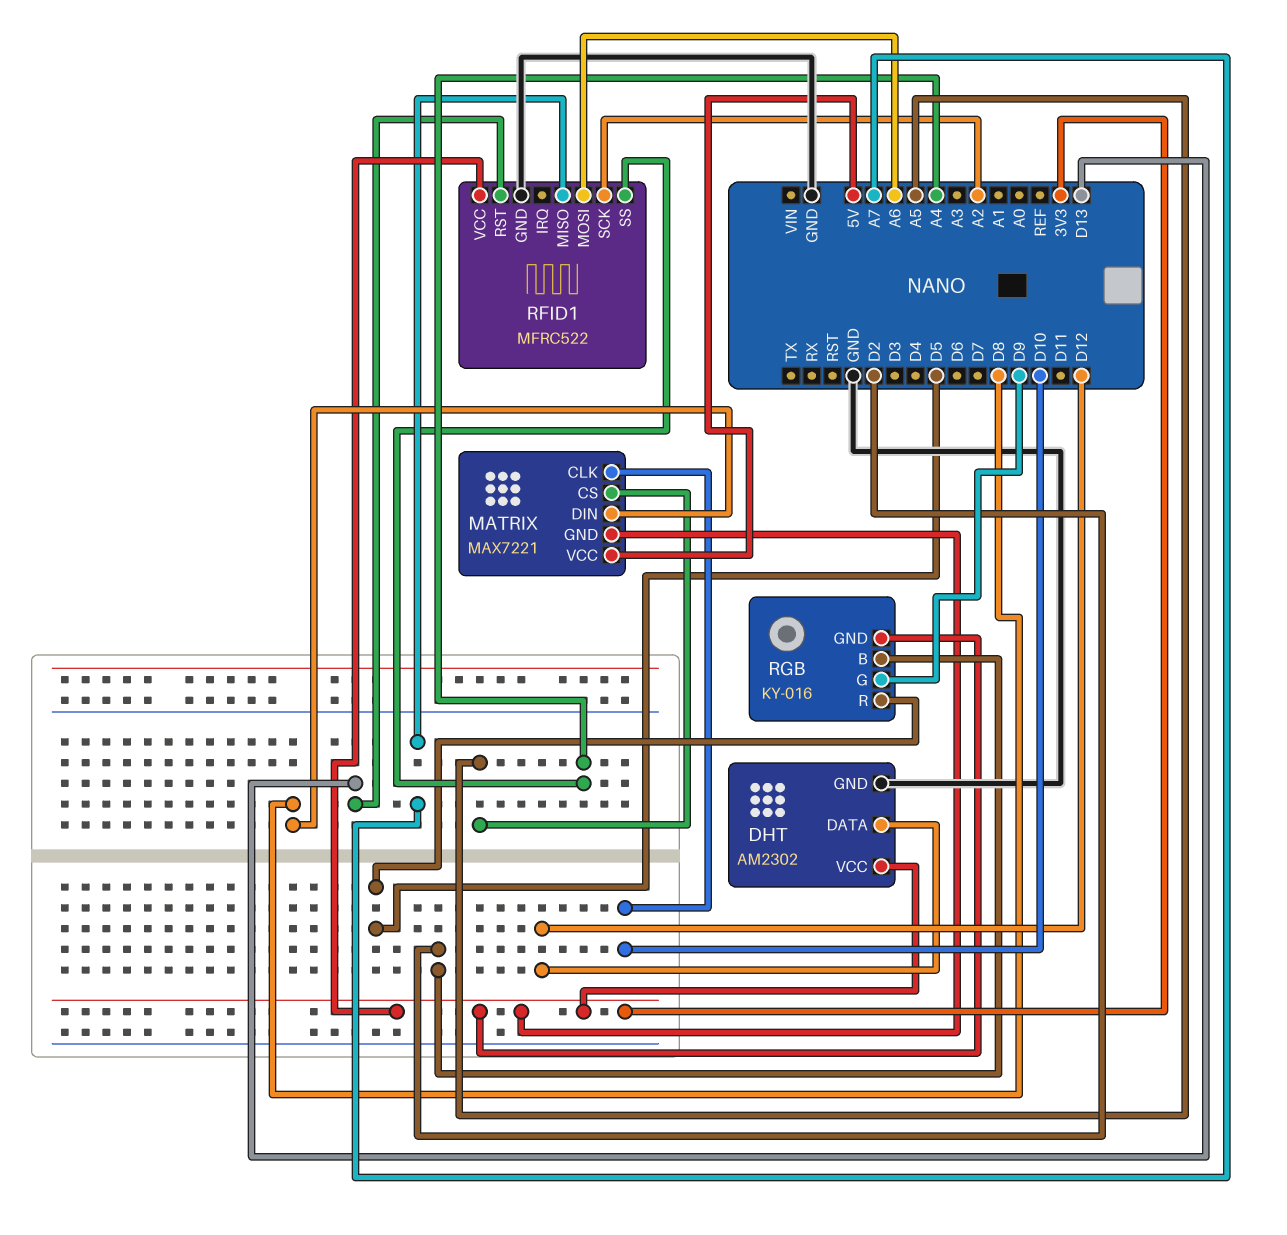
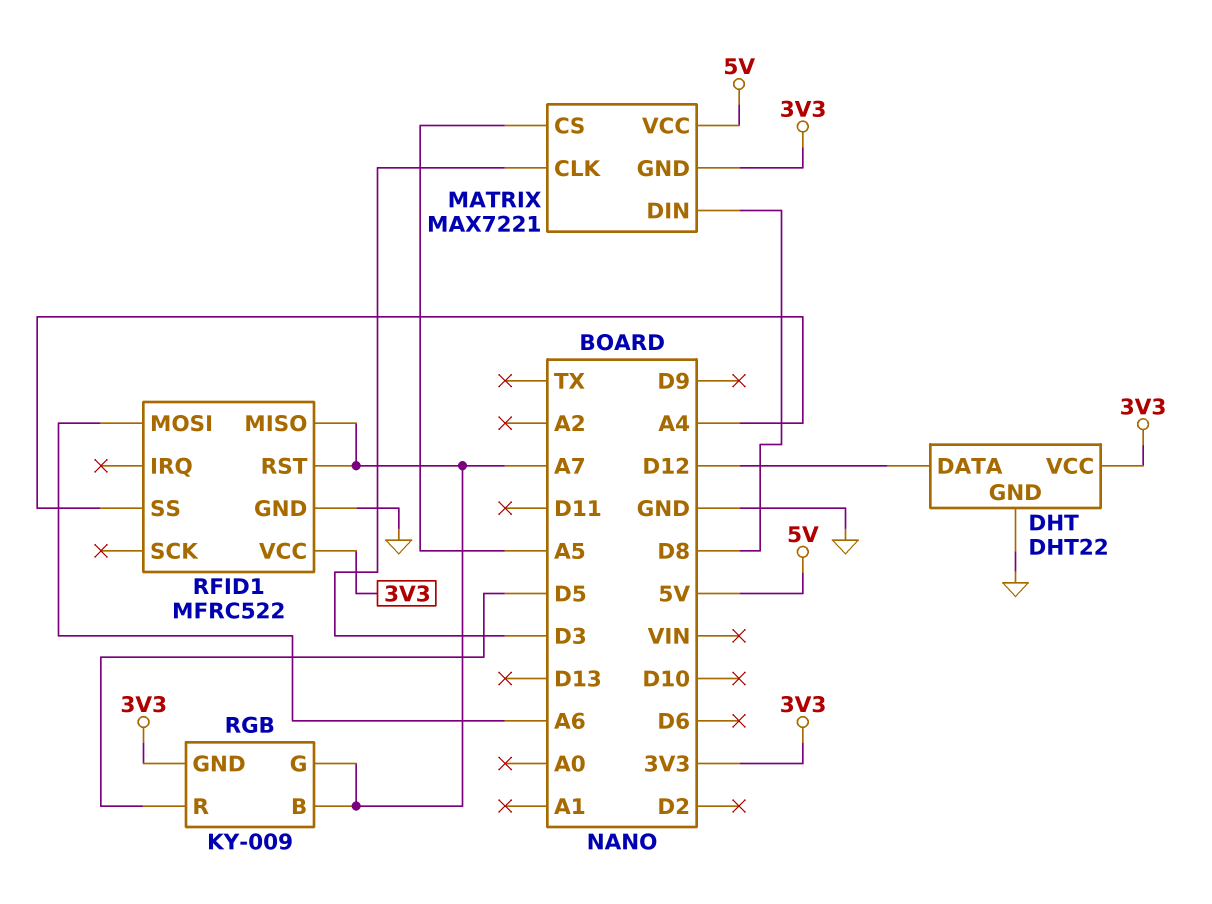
DHT: AM2302 -> DHT22
MATRIX pin CLK: D10 -> D3
RFID1 pin RST: D13 -> A7
RFID1 pin SCK: A2 -> none
RGB: KY-016 -> KY-009
RGB pin B: D2 -> A7
RGB pin G: D9 -> A7

